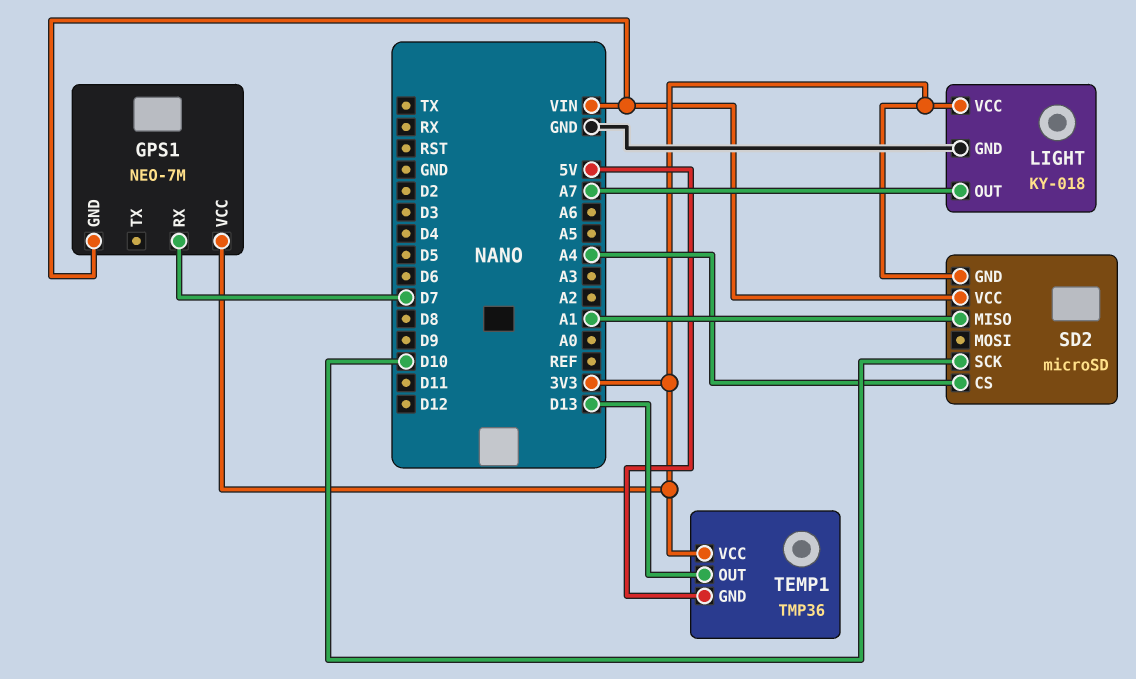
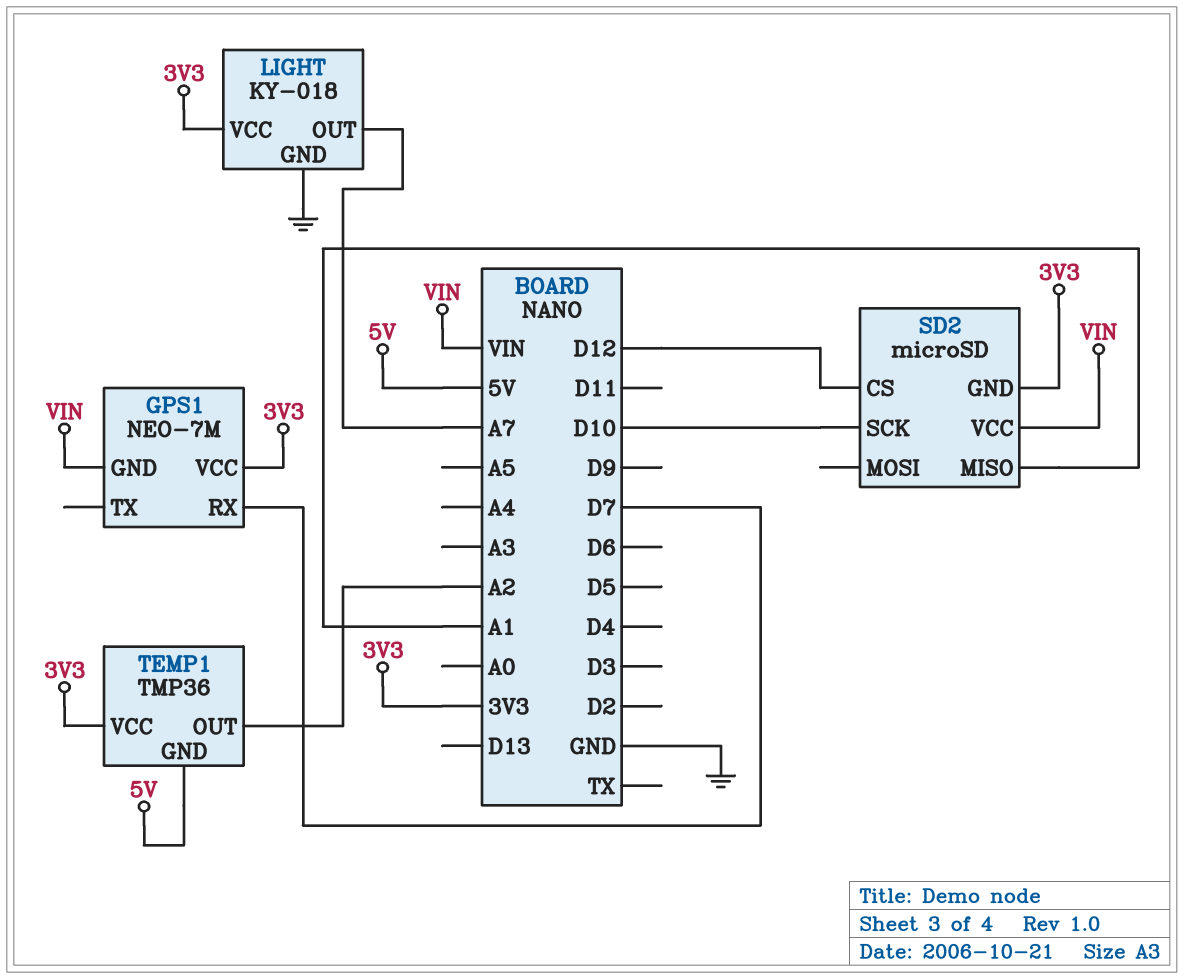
SD2 pin CS: A4 -> D12
TEMP1 pin OUT: D13 -> A2

